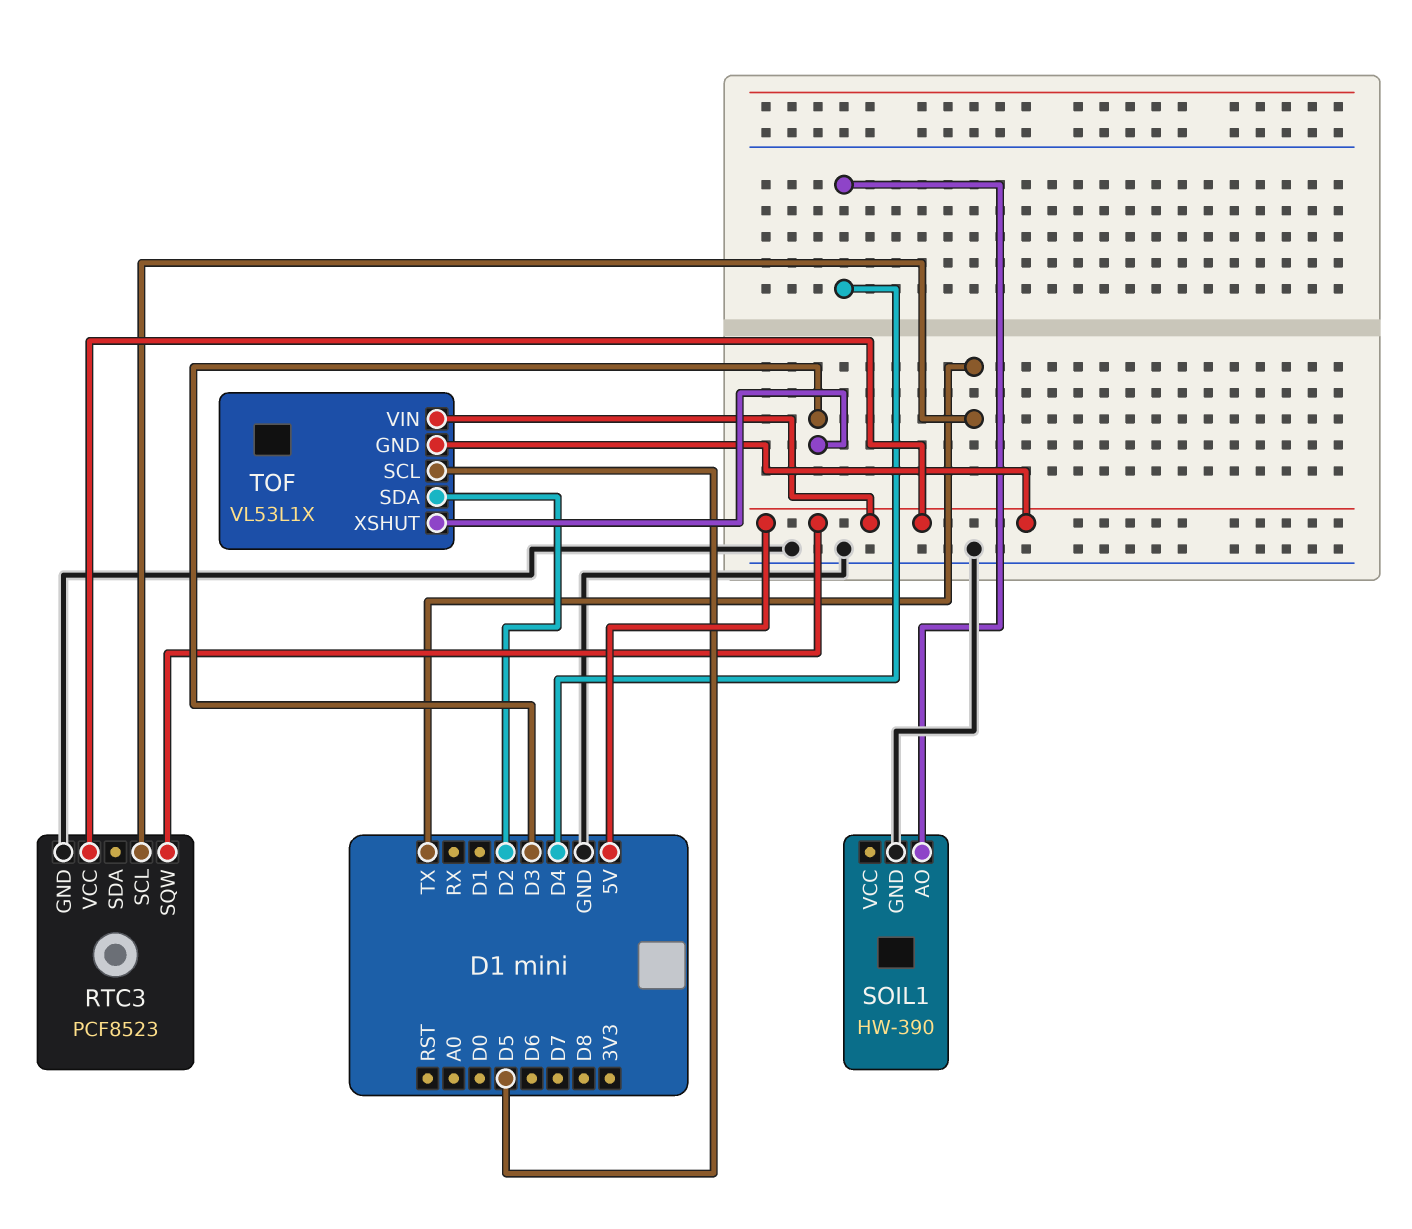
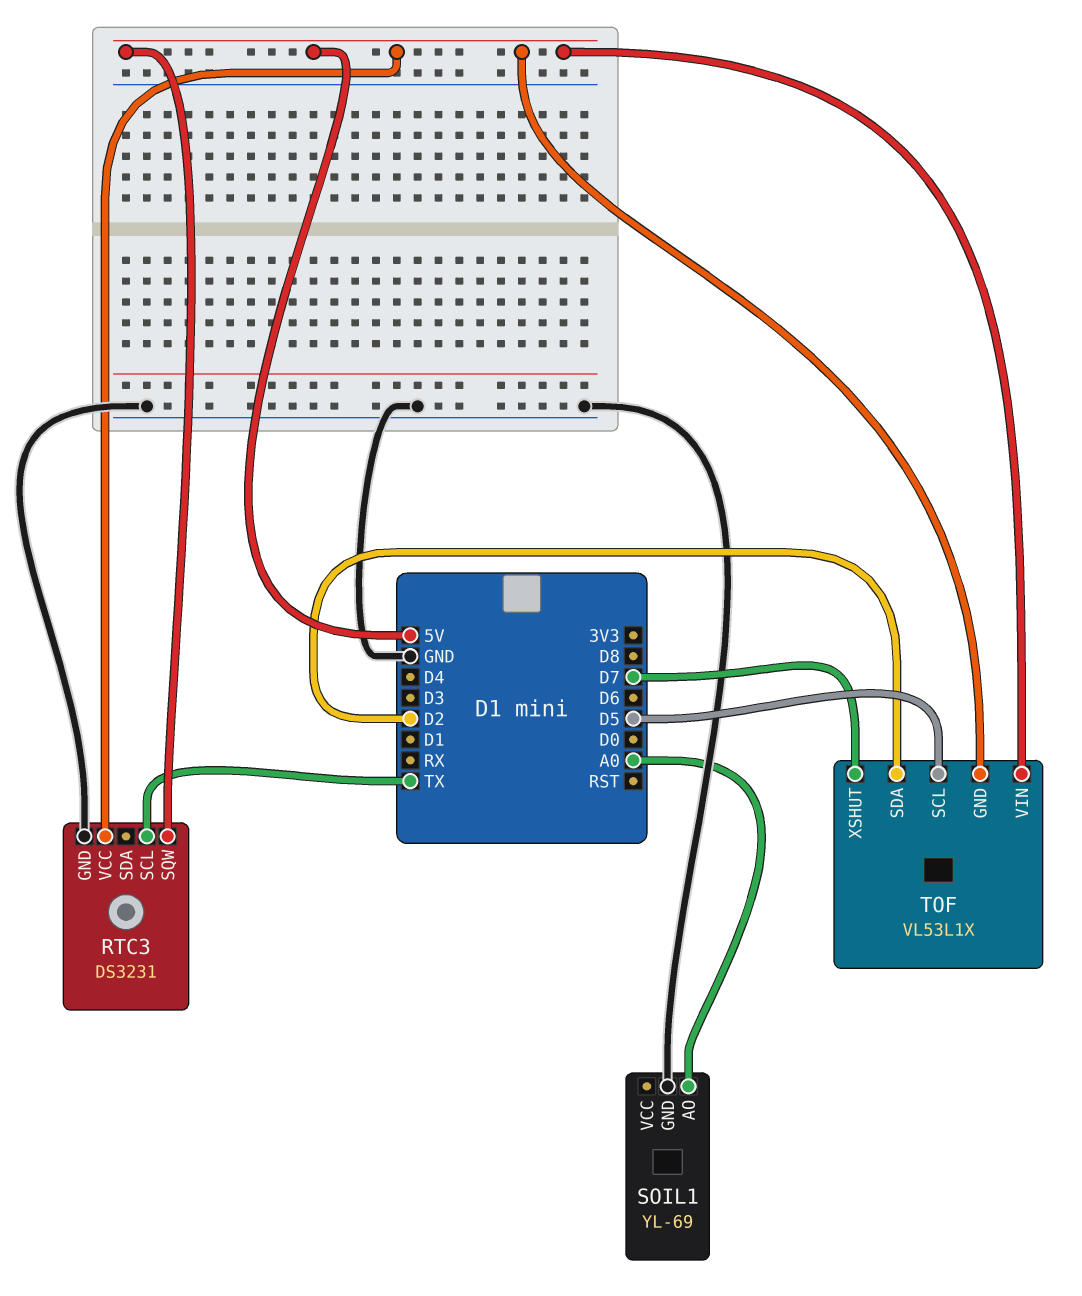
RTC3: PCF8523 -> DS3231
SOIL1: HW-390 -> YL-69
SOIL1 pin AO: D4 -> A0
TOF pin XSHUT: D3 -> D7

